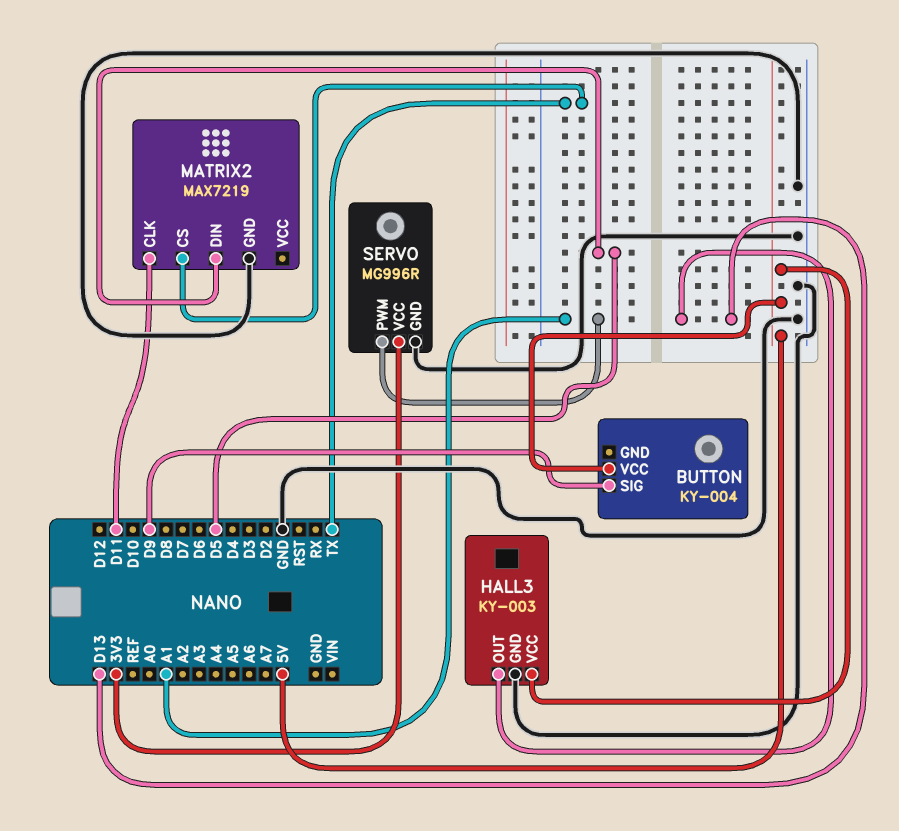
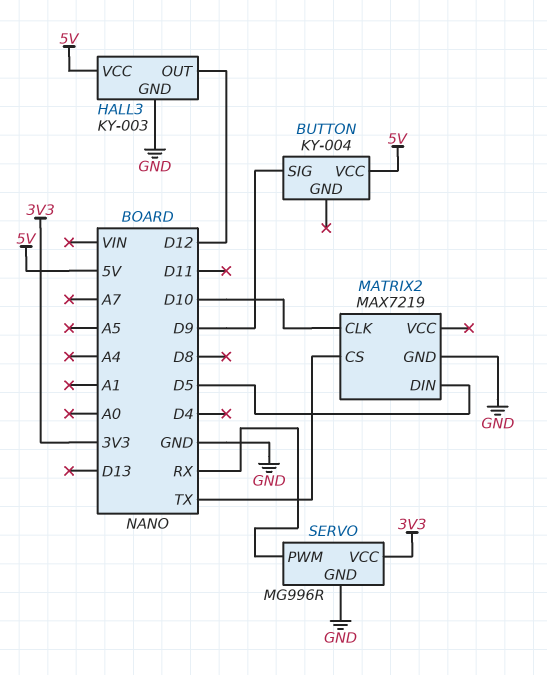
HALL3 pin OUT: D13 -> D12
MATRIX2 pin CLK: D11 -> D10
SERVO pin PWM: A1 -> RX

